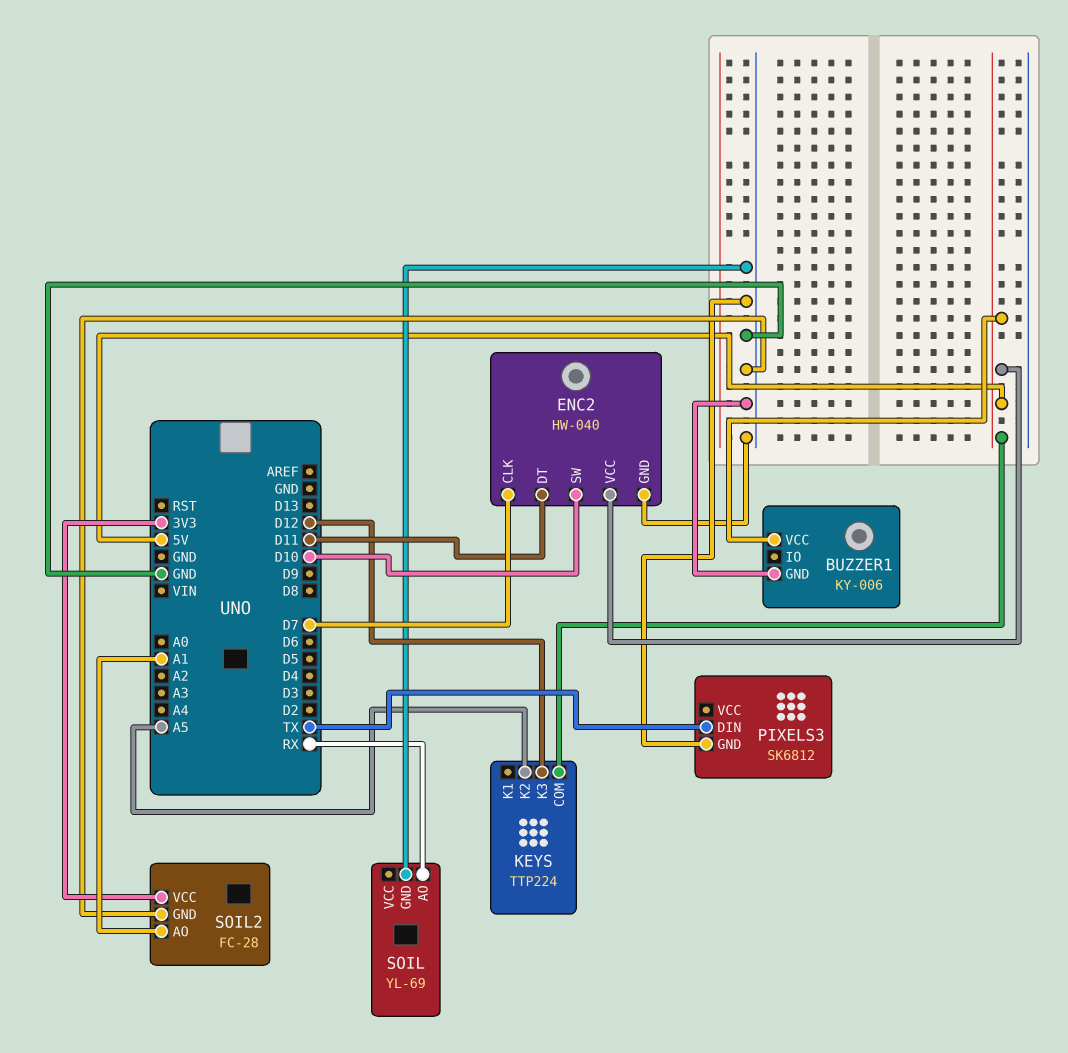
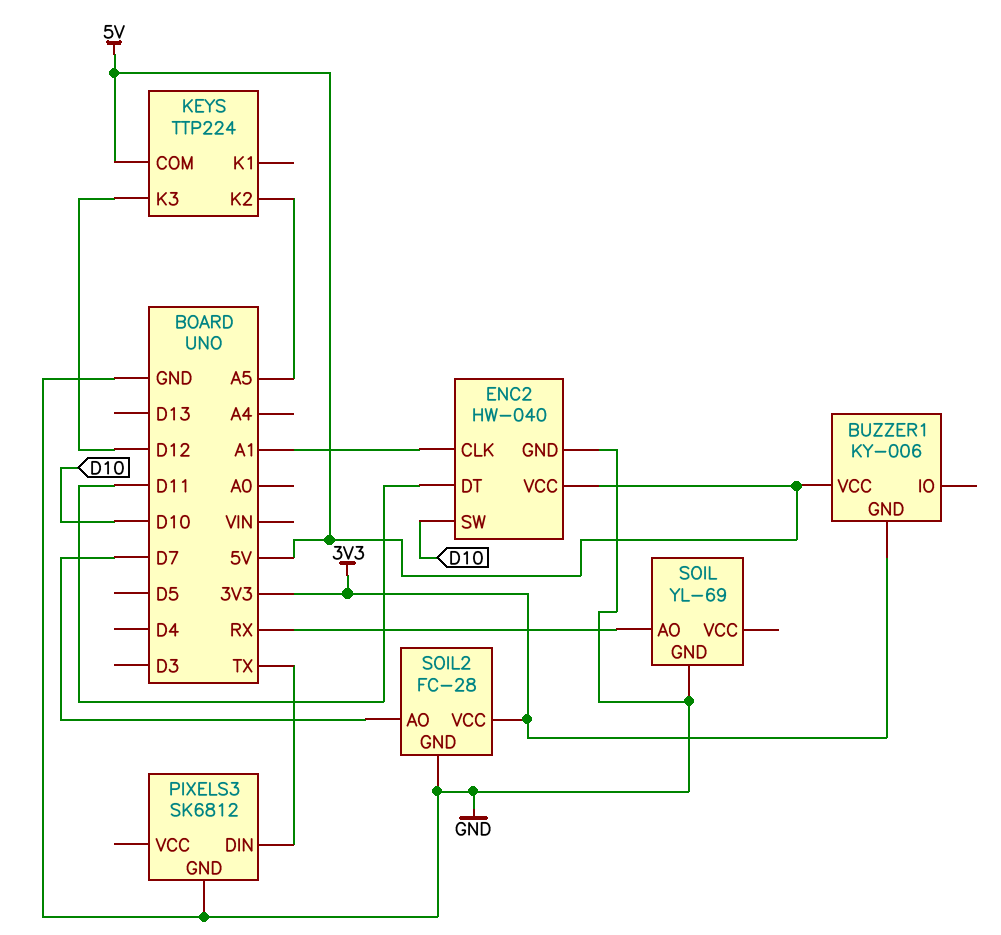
BUZZER1 pin GND: GND -> 3V3
ENC2 pin CLK: D7 -> A1
SOIL2 pin AO: A1 -> D7

